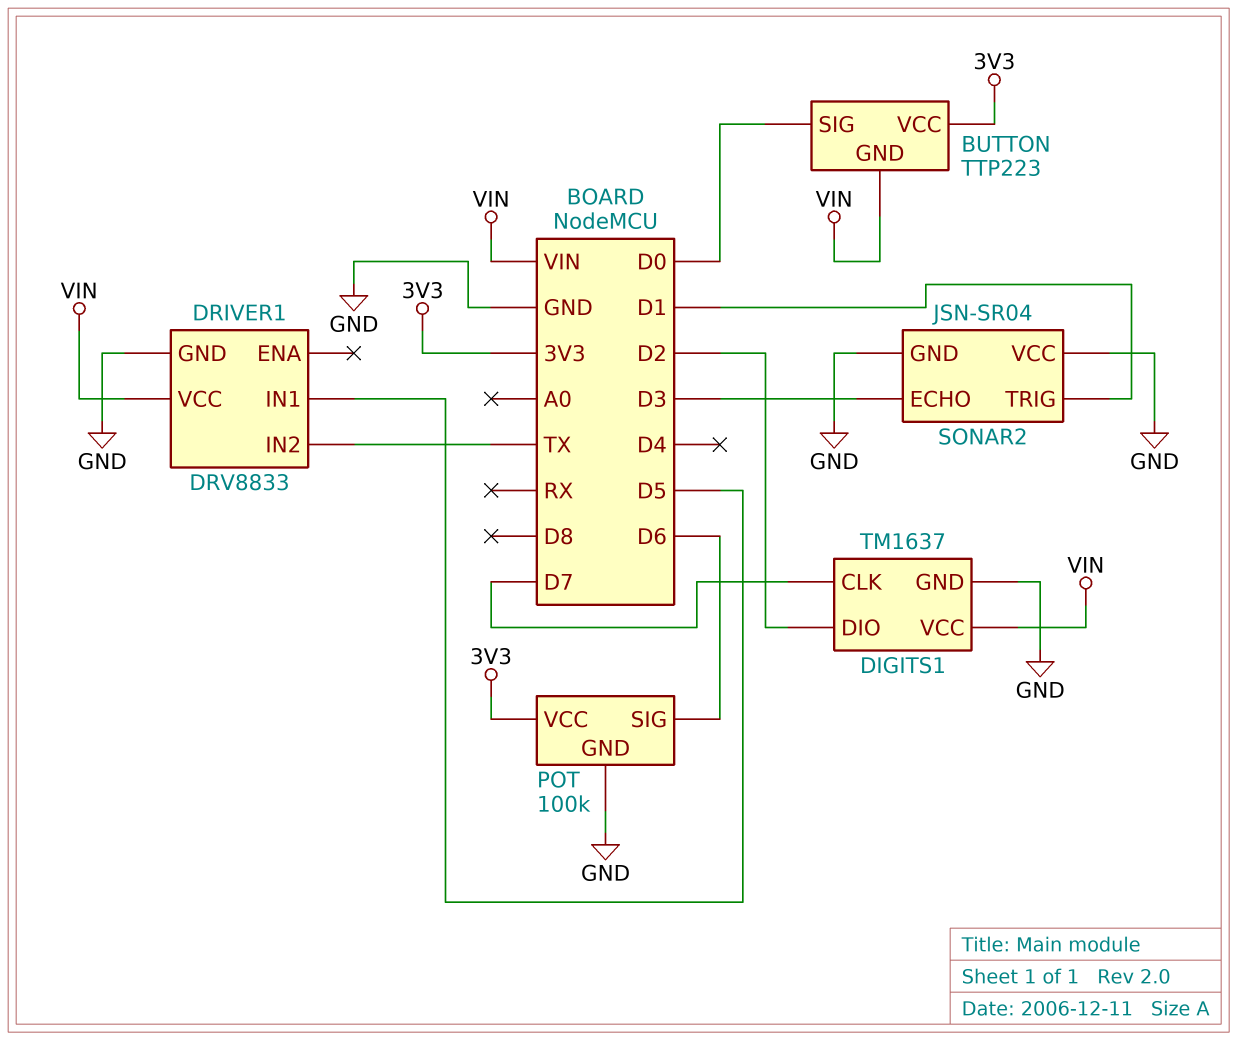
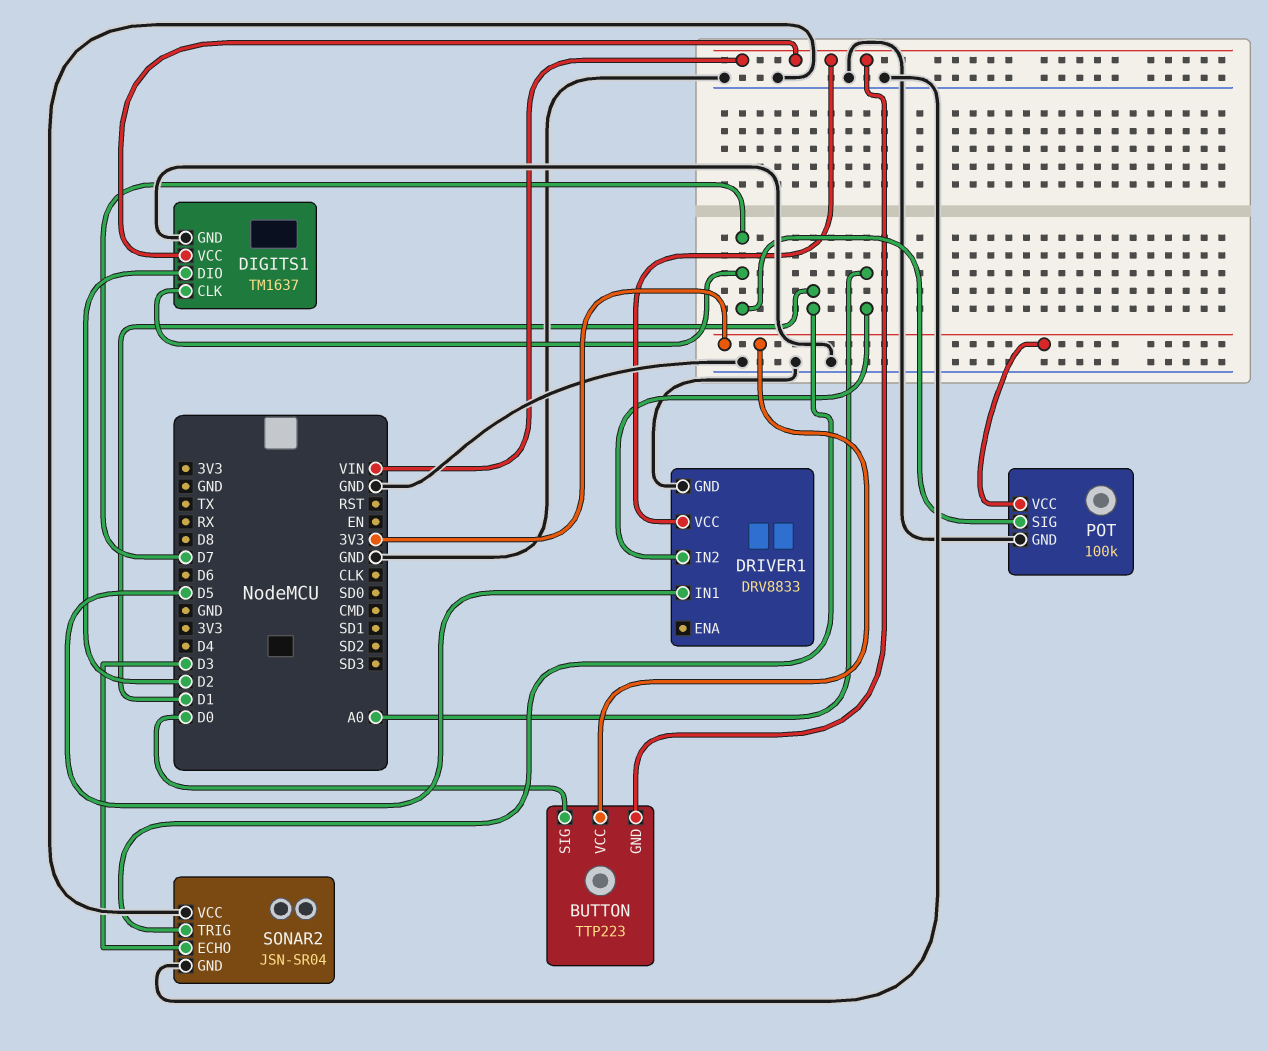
DRIVER1 pin IN2: TX -> A0
POT pin SIG: D6 -> D7

